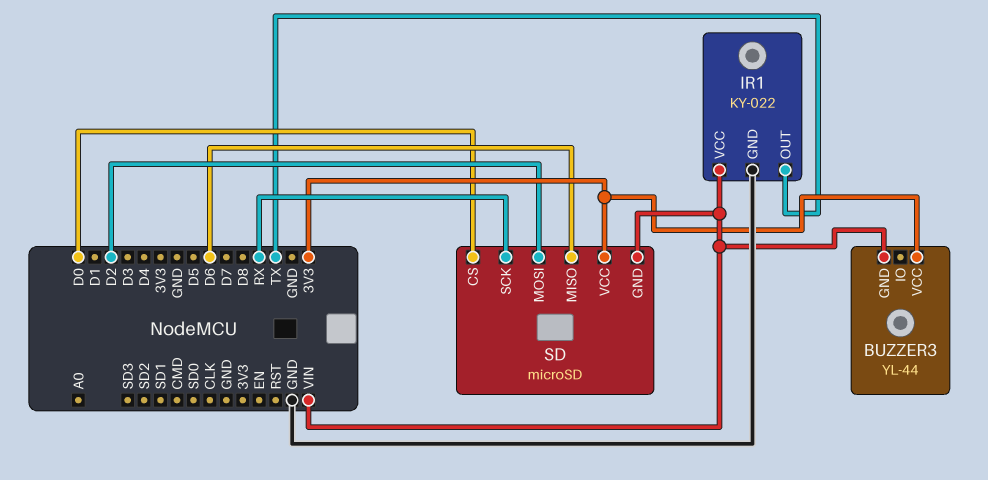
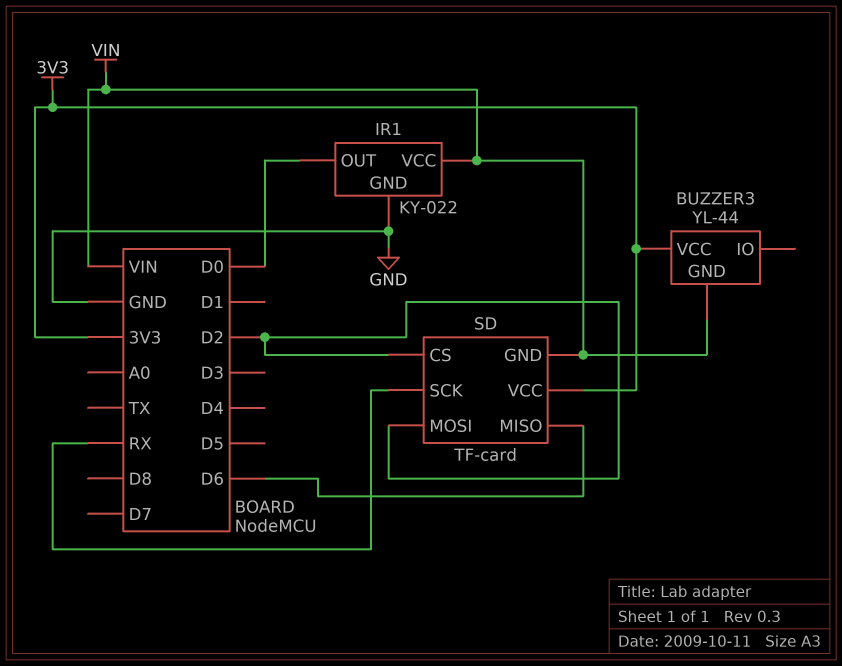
IR1 pin OUT: TX -> D0
SD: microSD -> TF-card
SD pin CS: D0 -> D2

